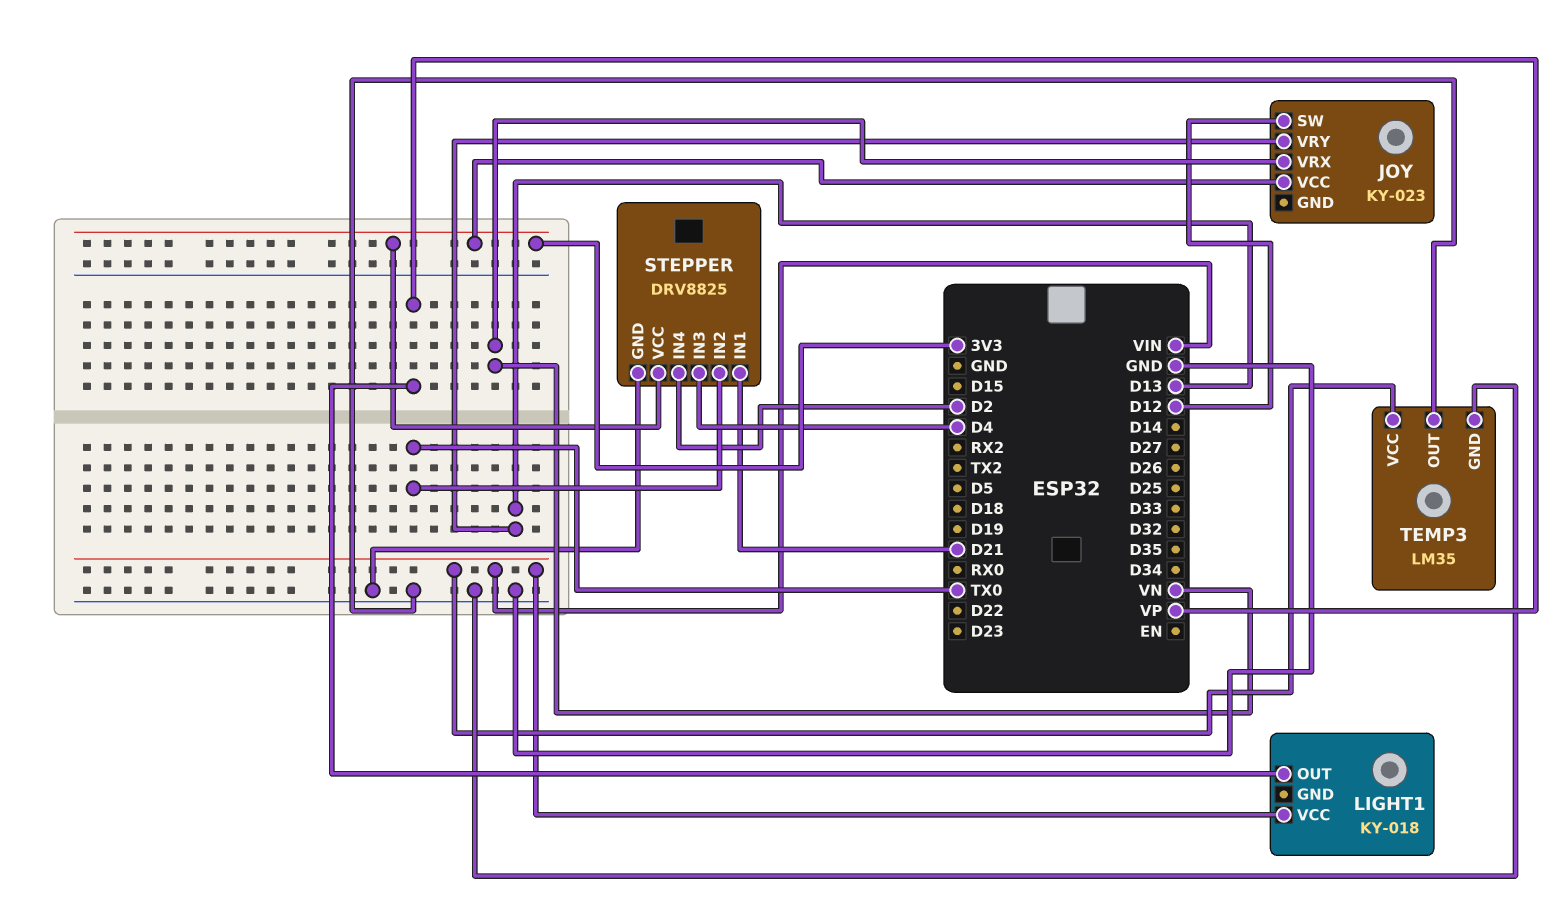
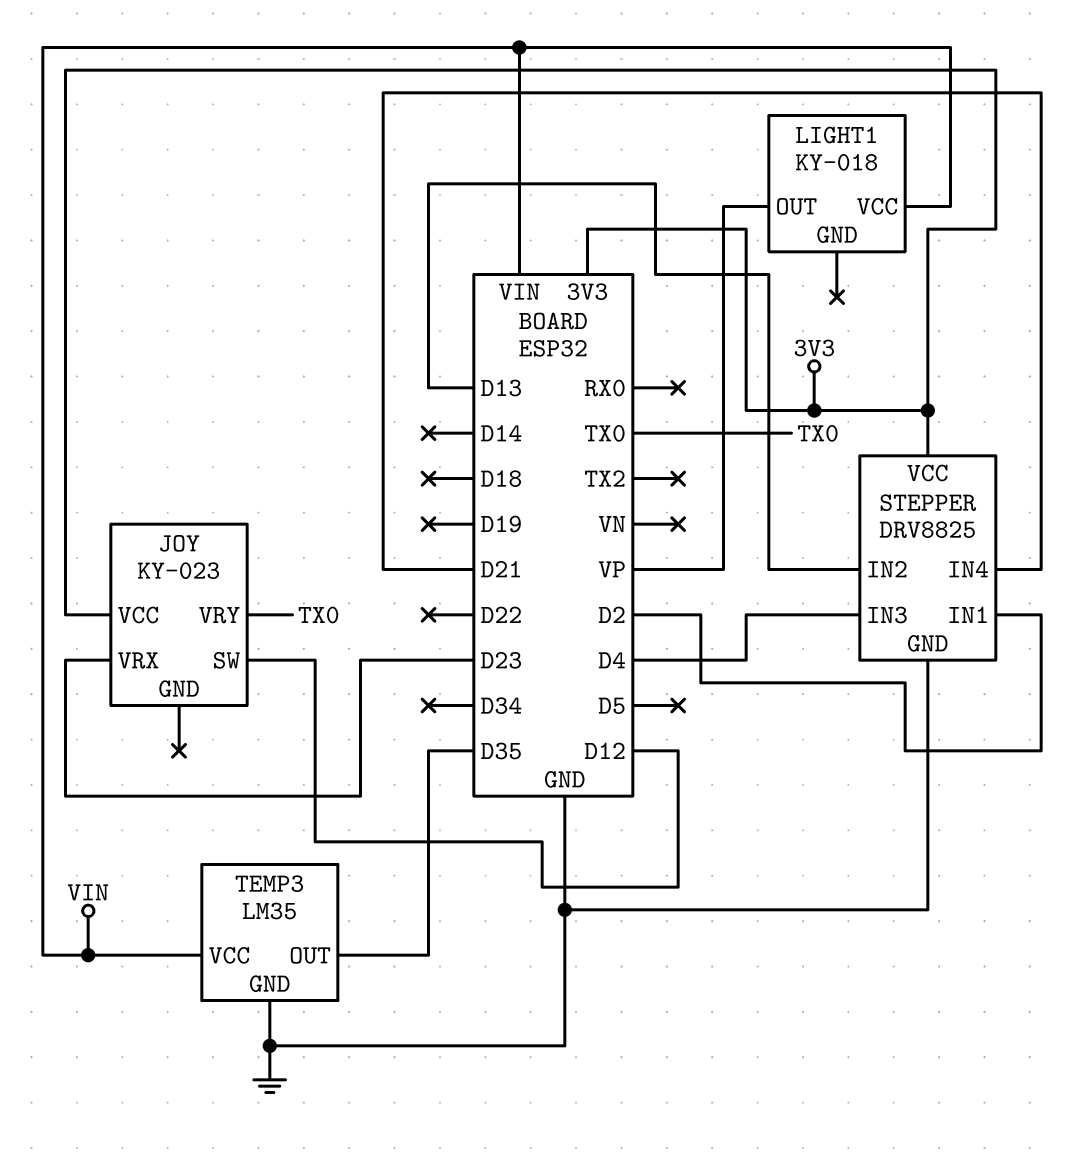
JOY pin VRX: VN -> D23
JOY pin VRY: D13 -> TX0
STEPPER pin IN1: D21 -> D2
STEPPER pin IN2: TX0 -> D13
STEPPER pin IN4: D2 -> D21
TEMP3 pin OUT: GND -> D35

